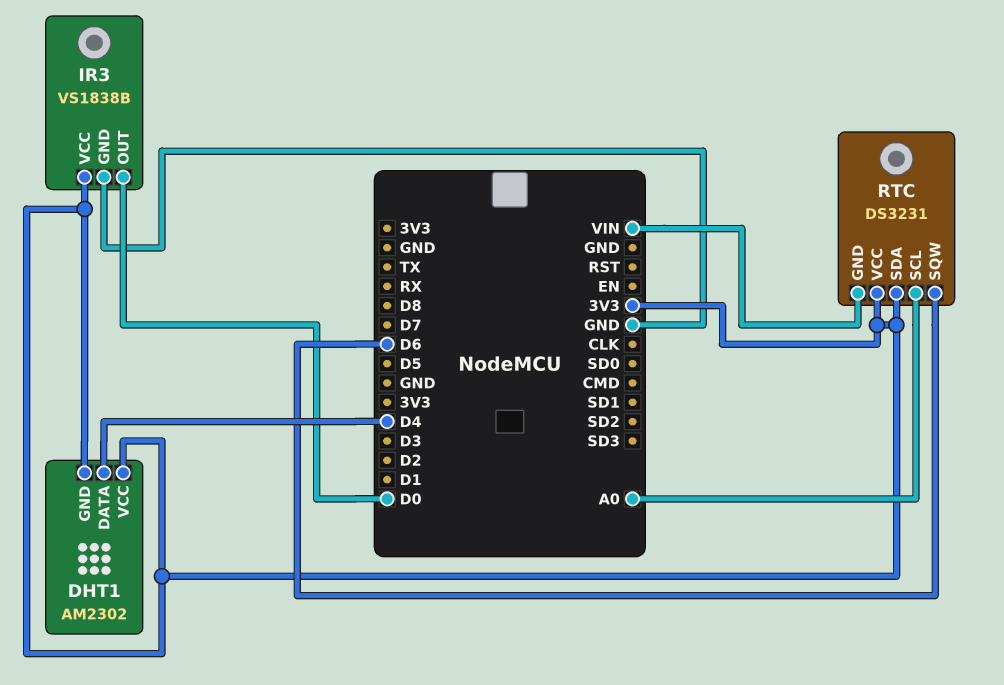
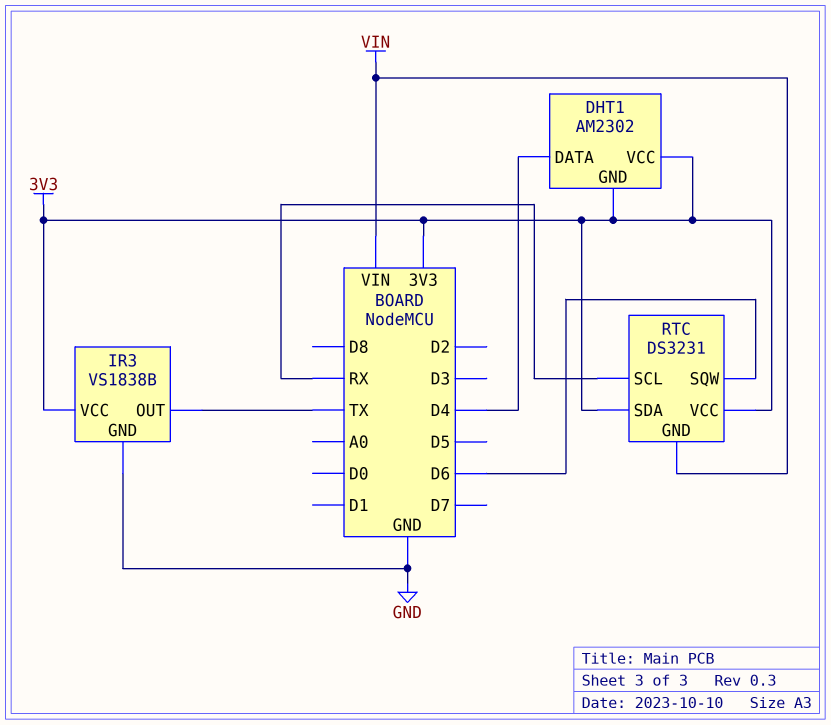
IR3 pin OUT: D0 -> TX
RTC pin SCL: A0 -> RX

